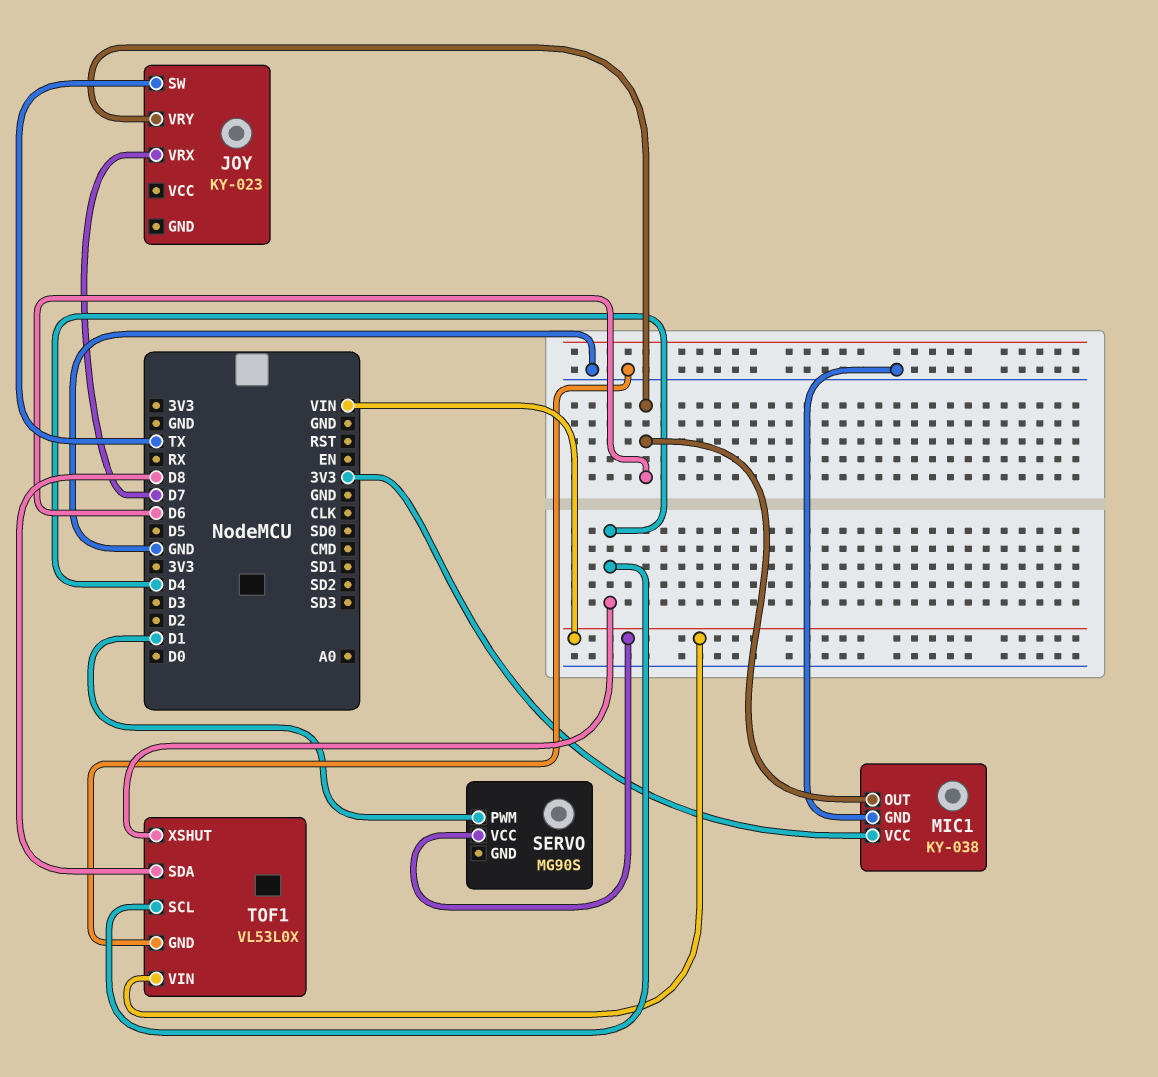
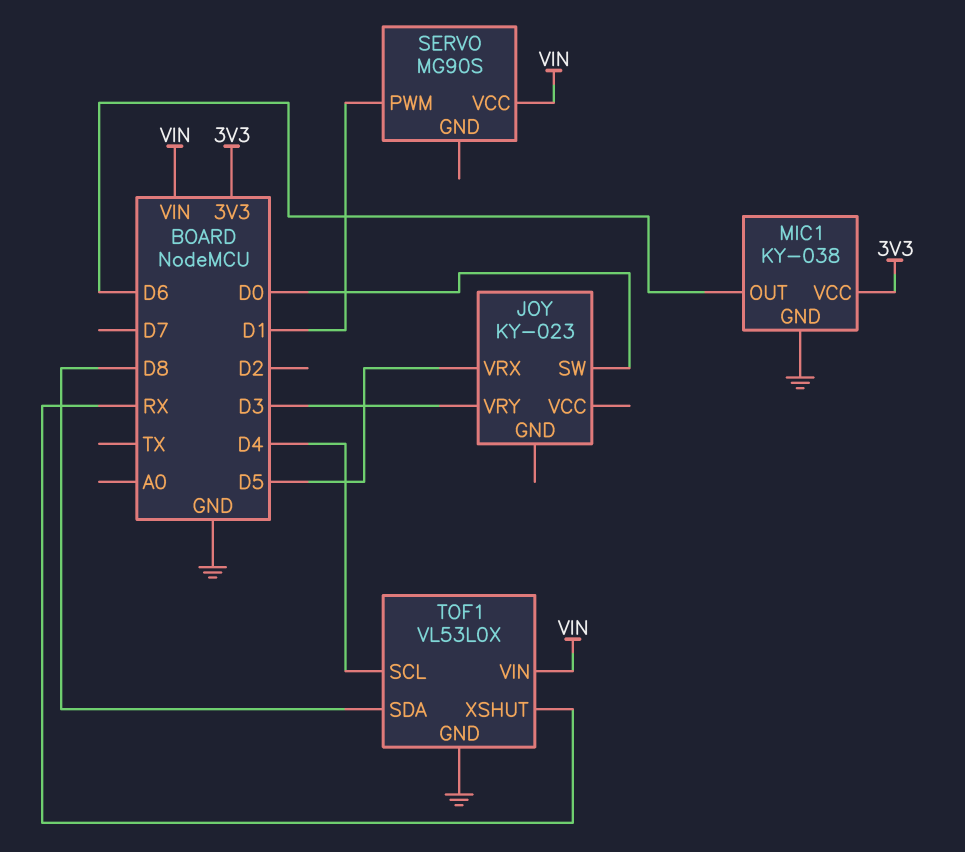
JOY pin SW: TX -> D0
JOY pin VRX: D7 -> D5
JOY pin VRY: D6 -> D3
TOF1 pin XSHUT: D4 -> RX

